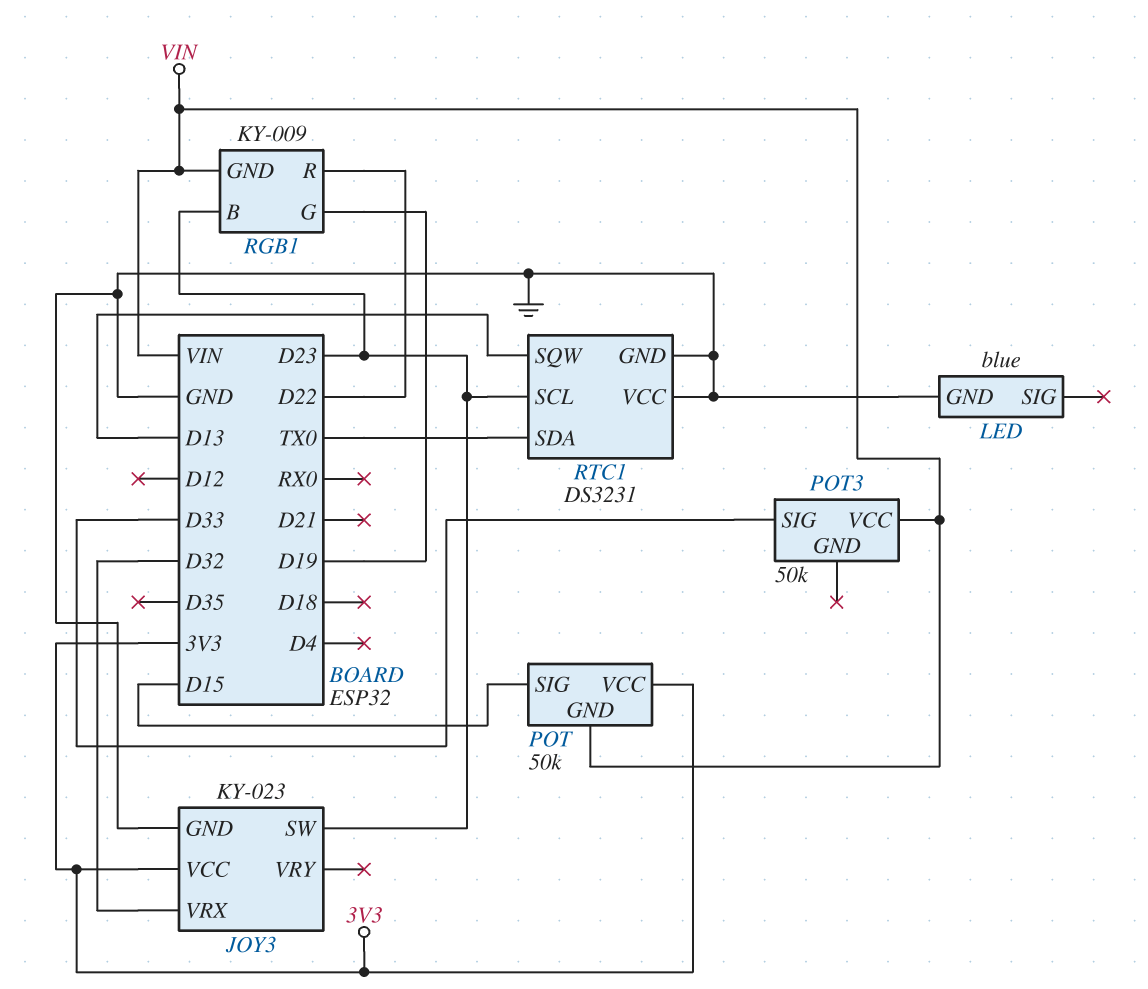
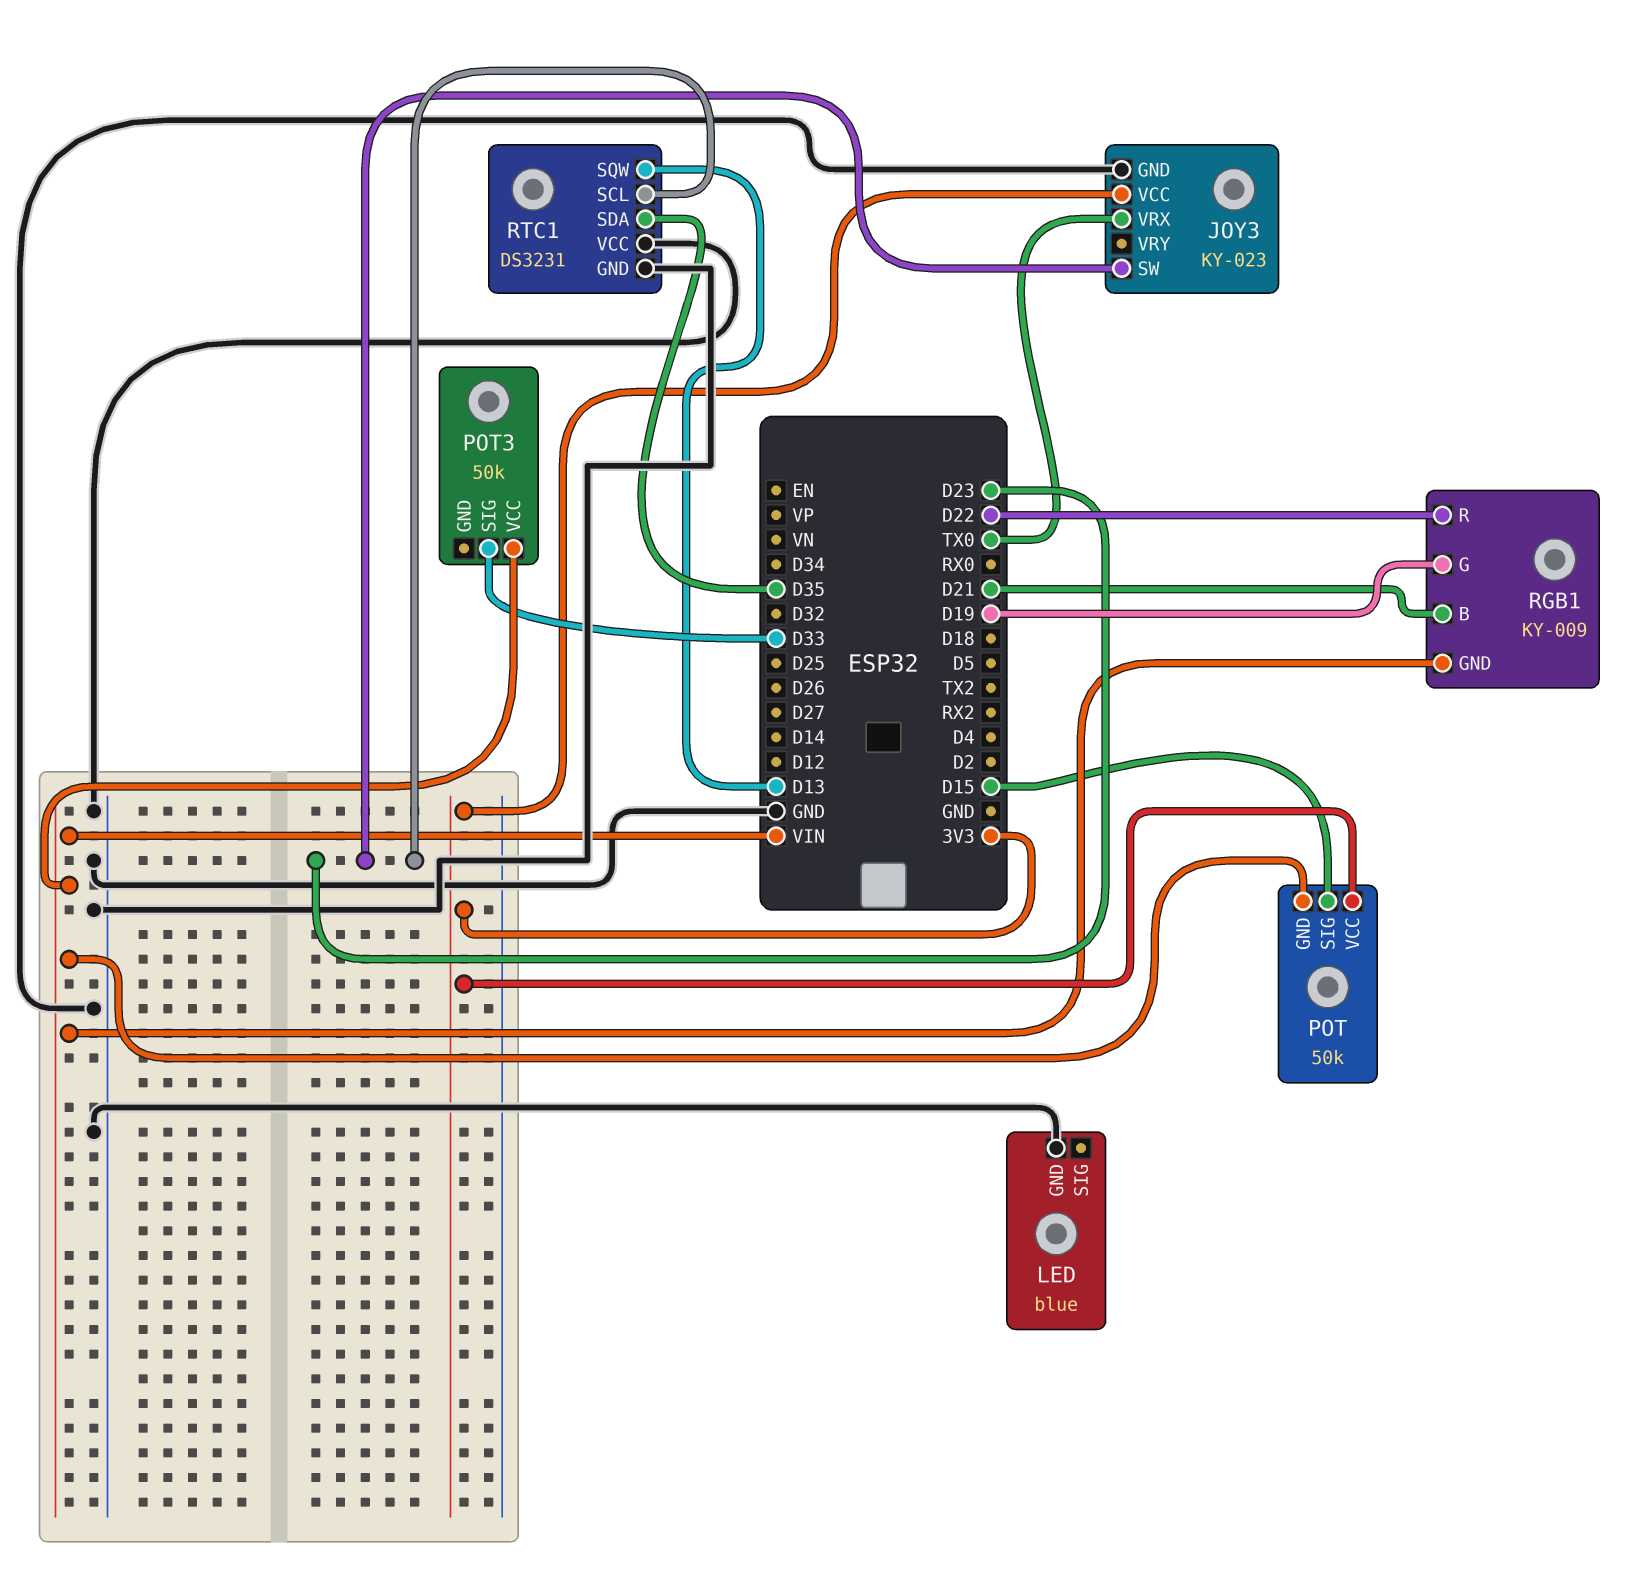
JOY3 pin VRX: D32 -> TX0
RGB1 pin B: D23 -> D21
RTC1 pin SDA: TX0 -> D35

